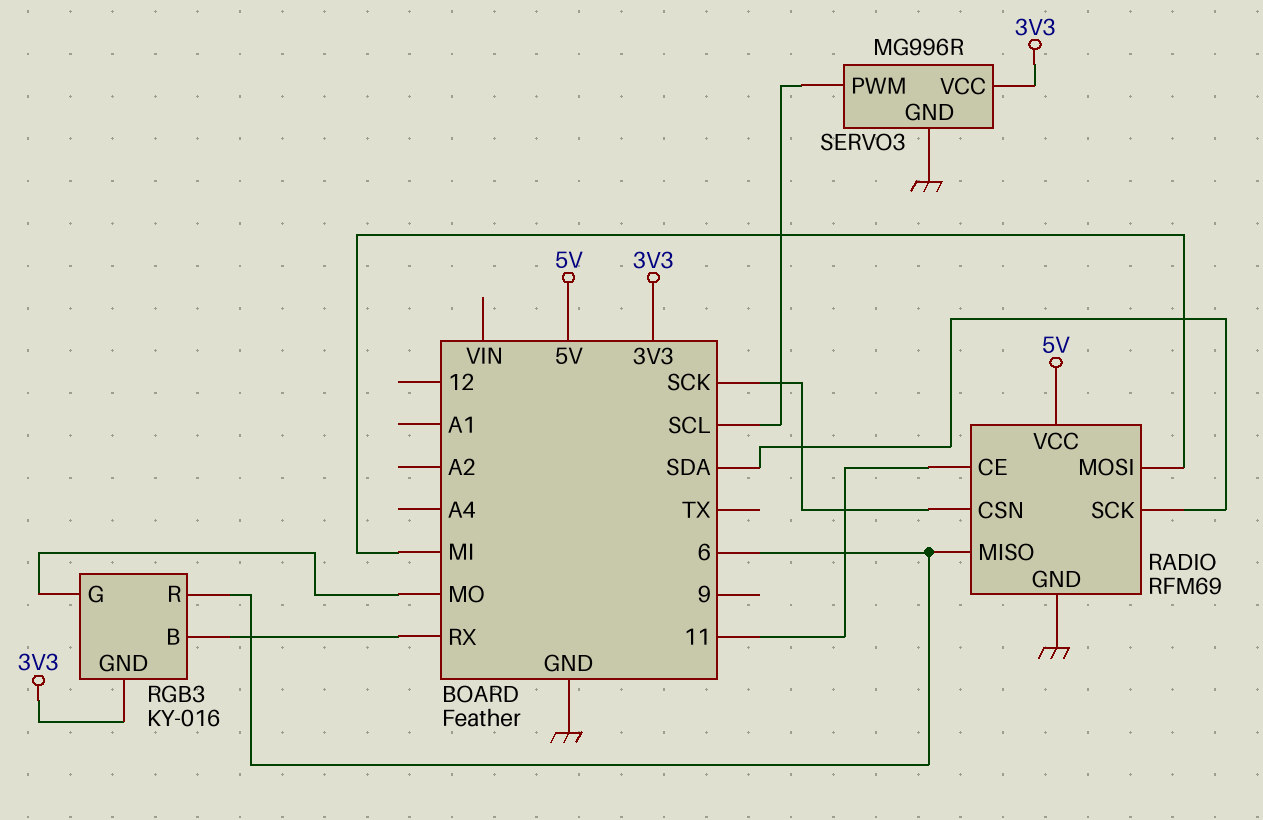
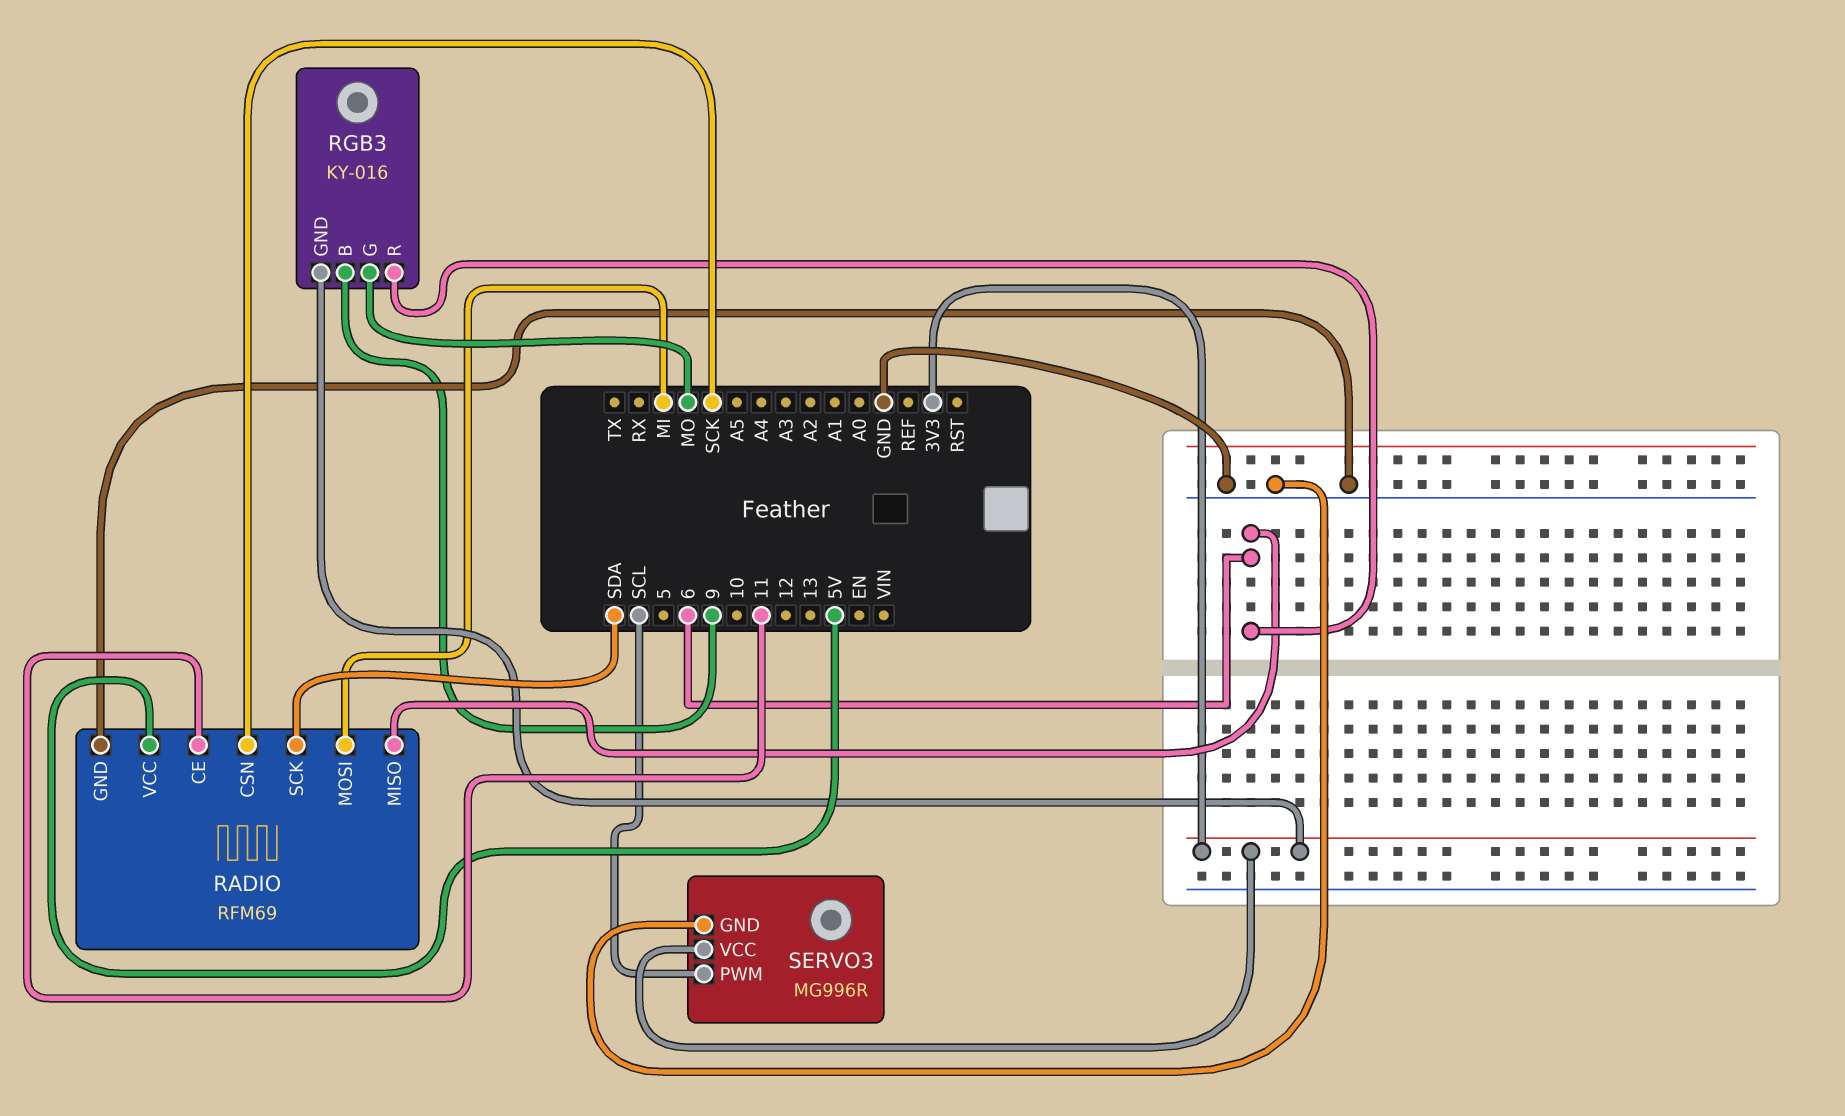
RGB3 pin B: RX -> 9

